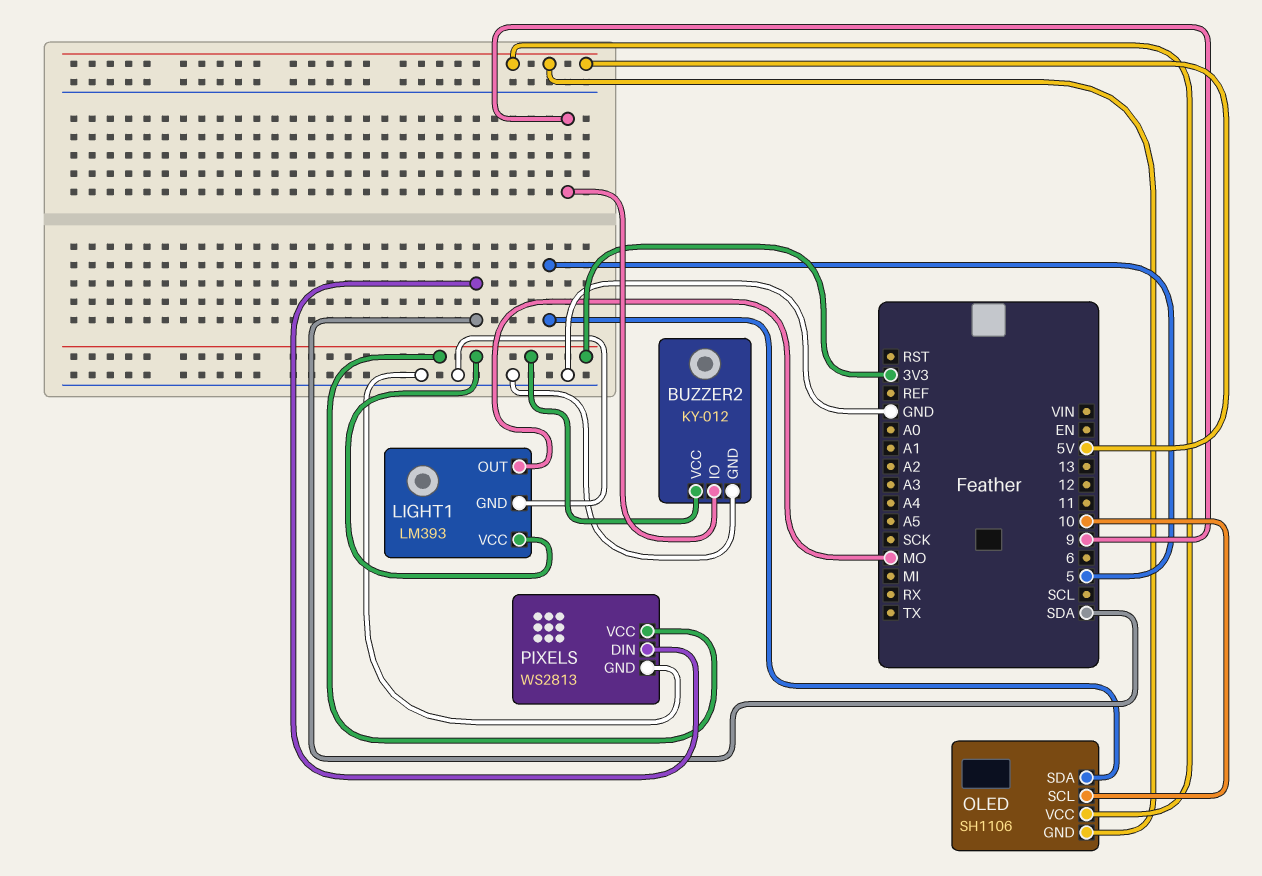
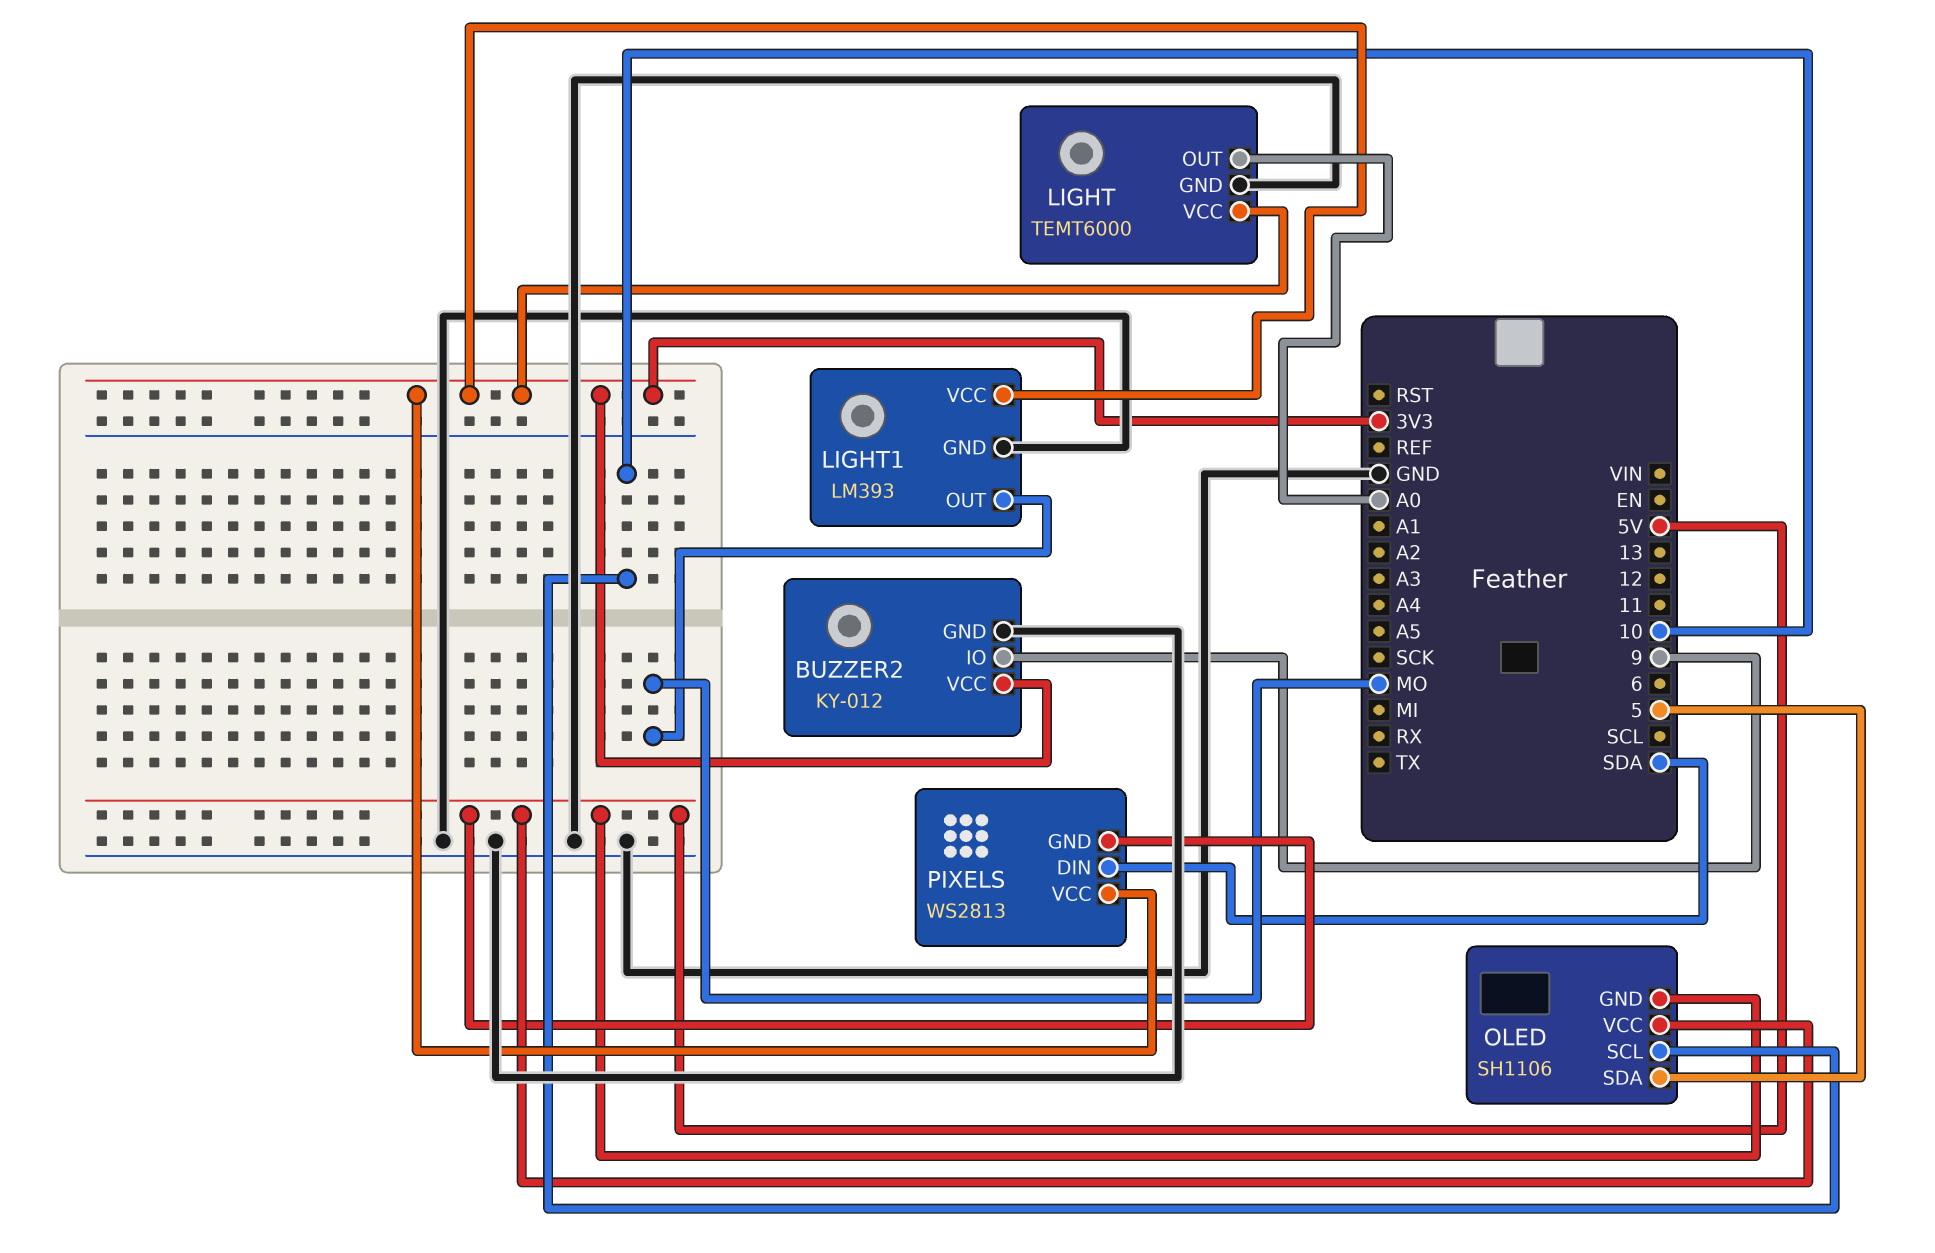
LIGHT: none -> TEMT6000
LIGHT pin GND: none -> GND
LIGHT pin OUT: none -> A0
LIGHT pin VCC: none -> 3V3
PIXELS pin GND: GND -> 5V

